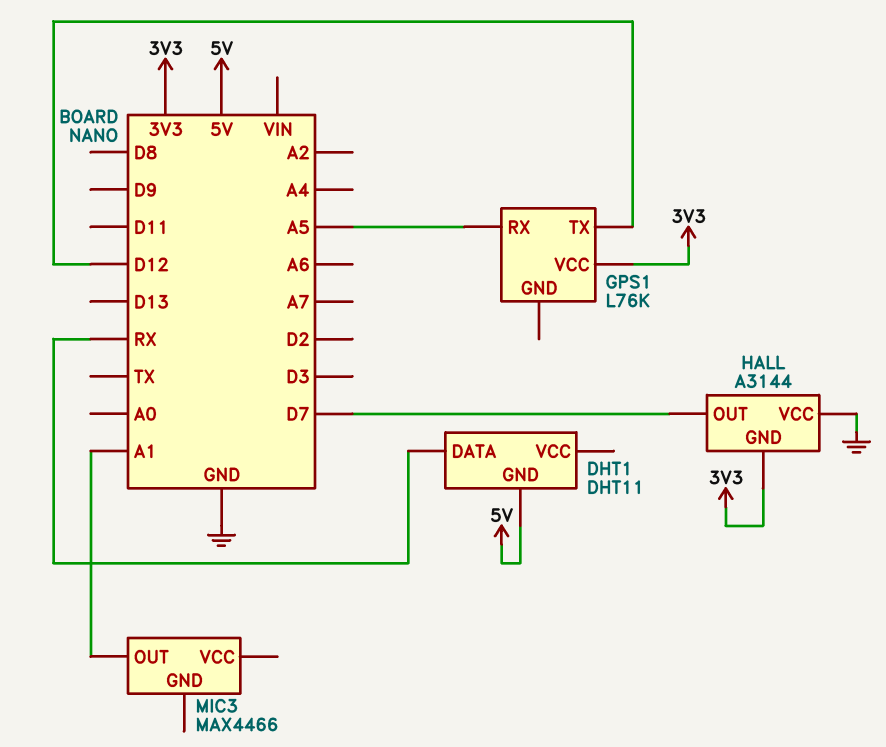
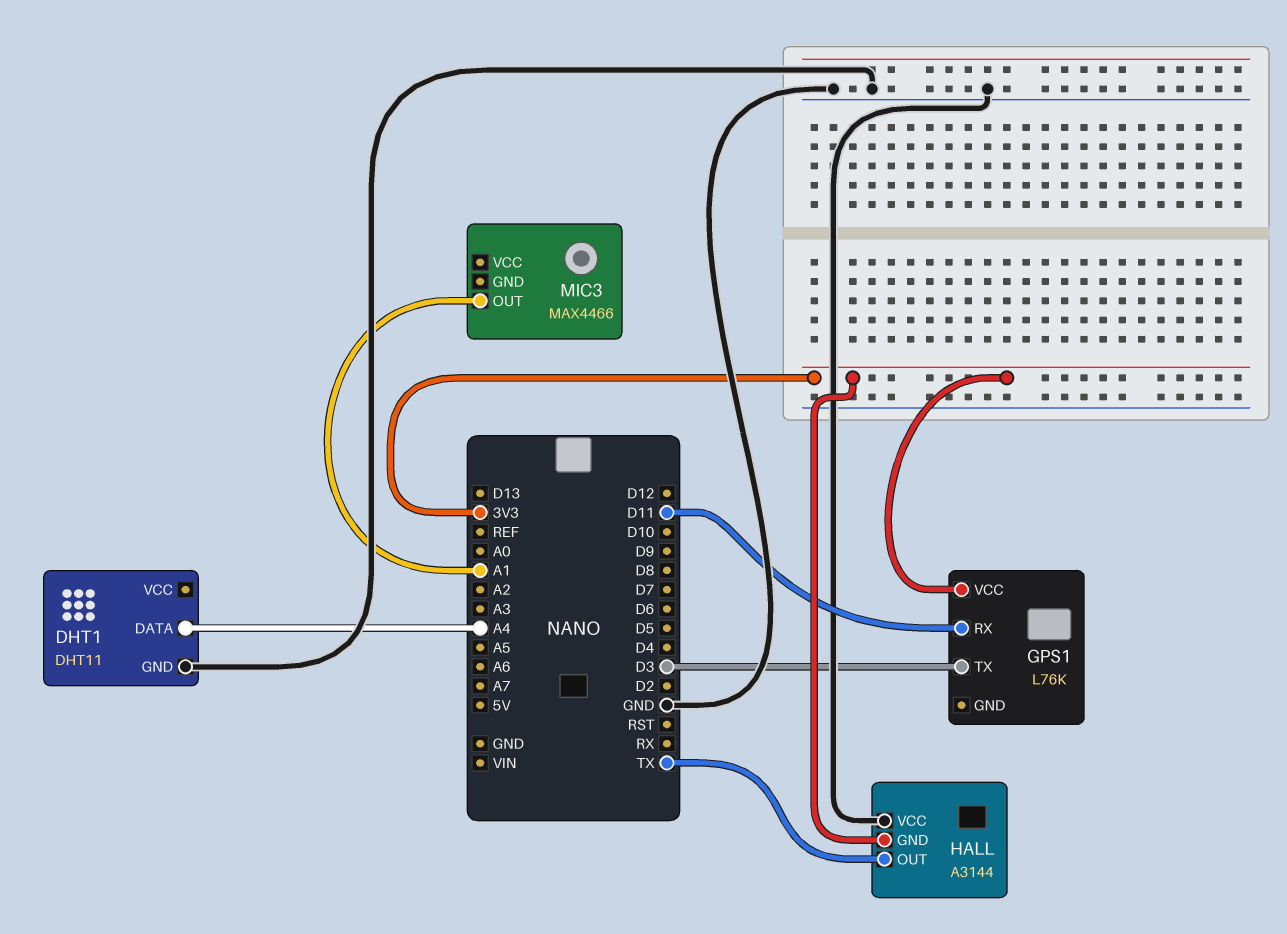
DHT1 pin DATA: RX -> A4
DHT1 pin GND: 5V -> GND
GPS1 pin RX: A5 -> D11
GPS1 pin TX: D12 -> D3
HALL pin OUT: D7 -> TX

